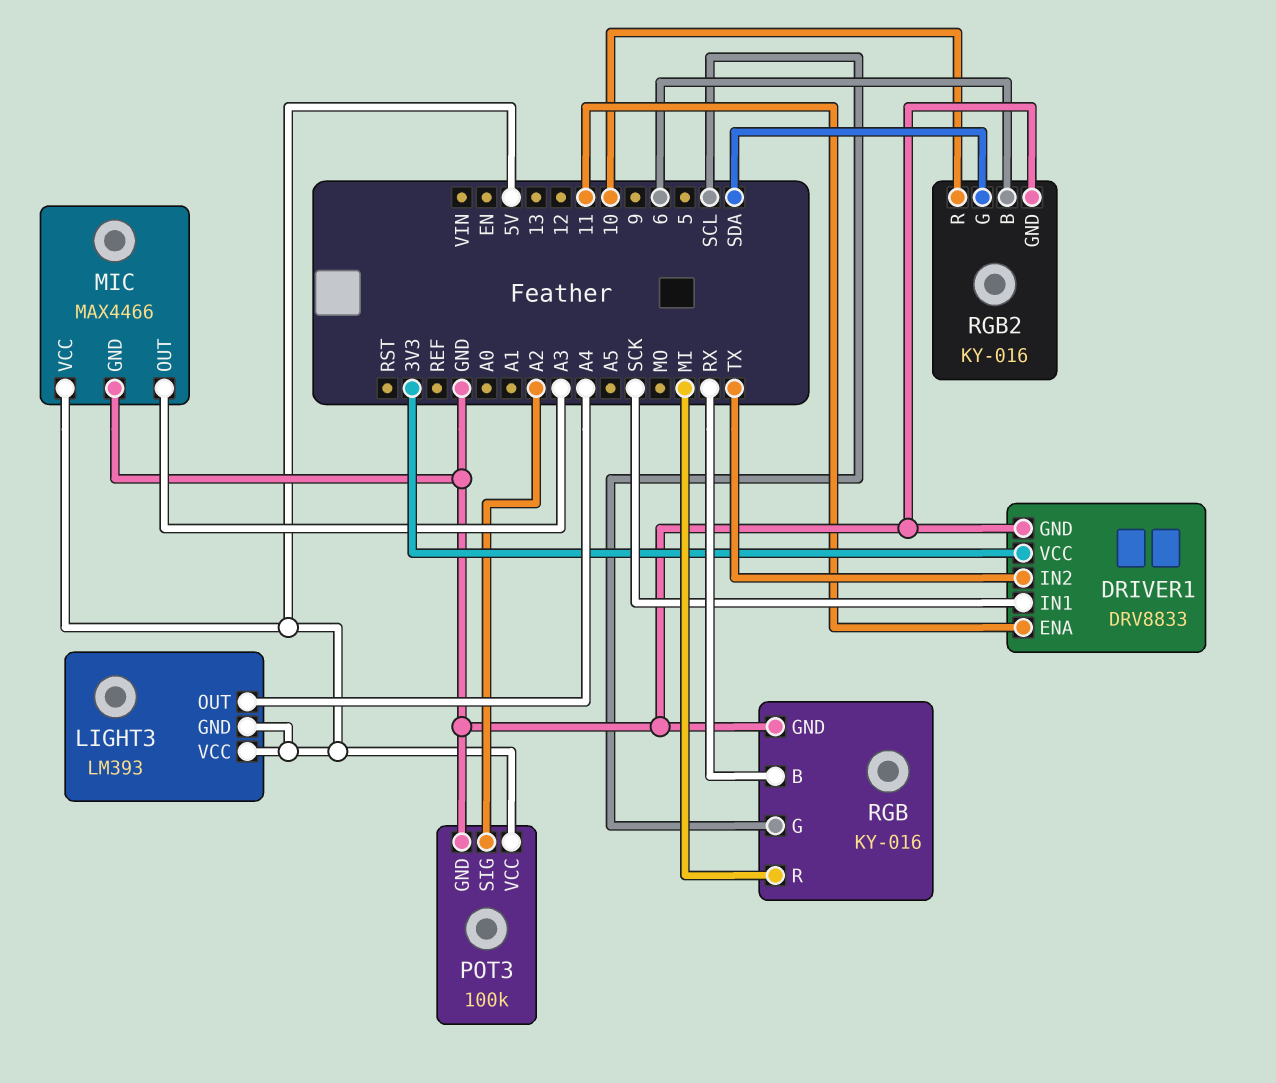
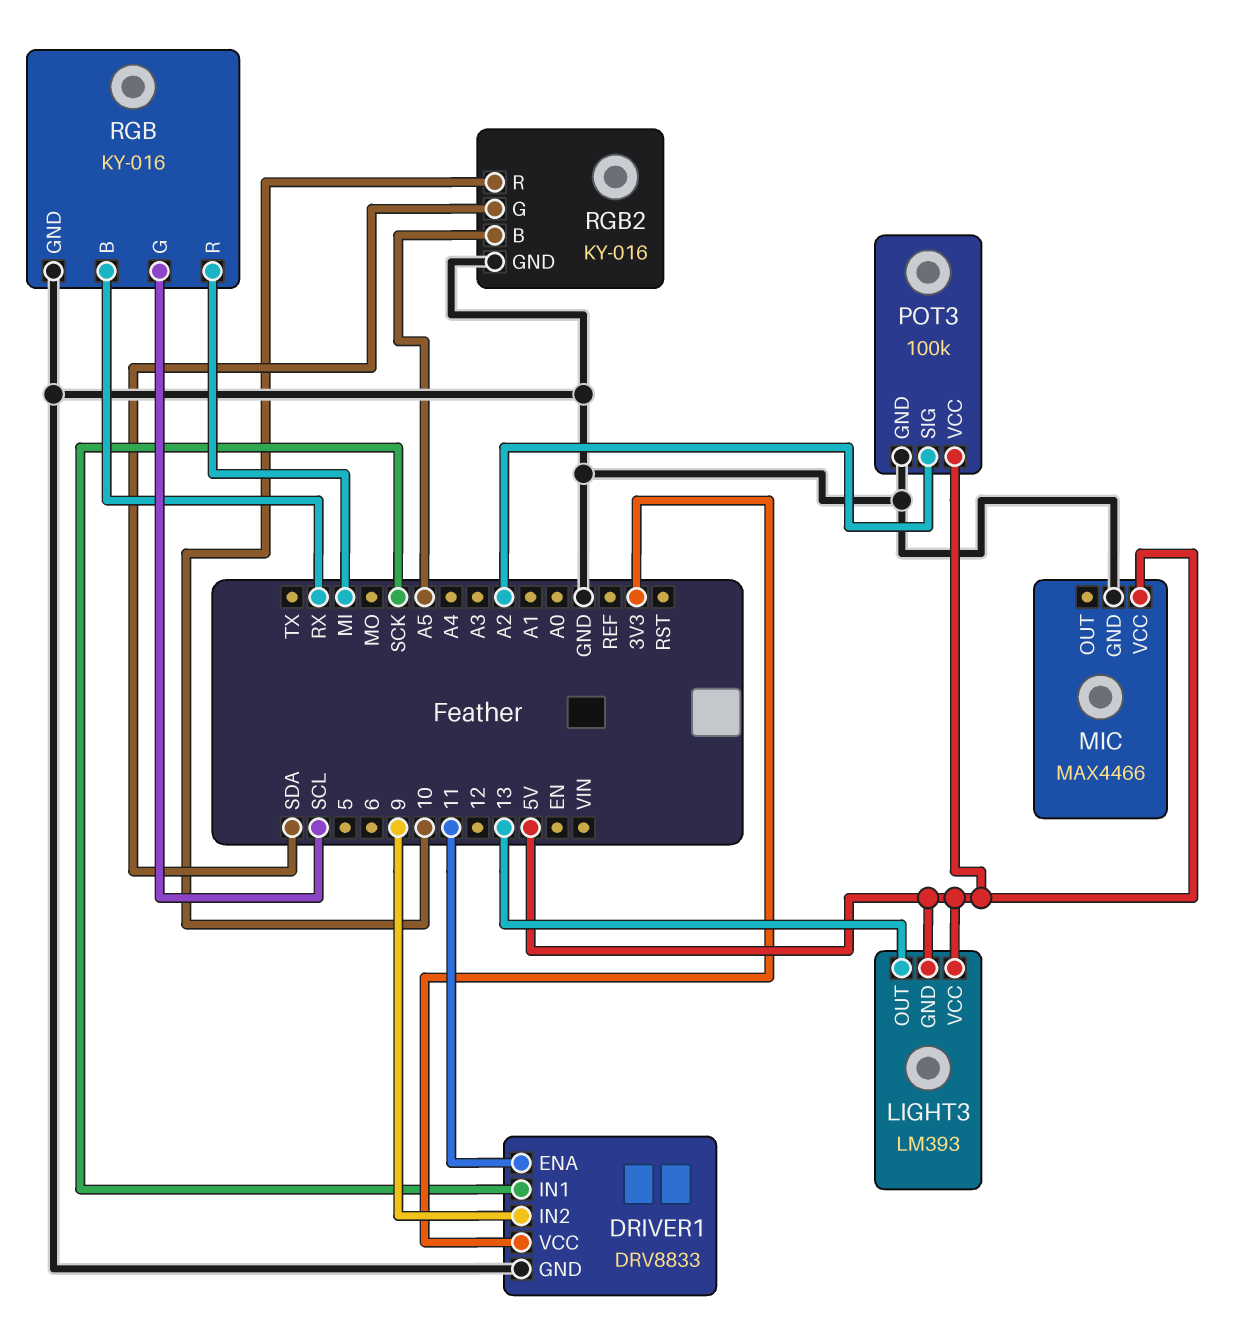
DRIVER1 pin IN2: TX -> 9
LIGHT3 pin OUT: A4 -> 13
MIC pin OUT: A3 -> none
RGB2 pin B: 6 -> A5

